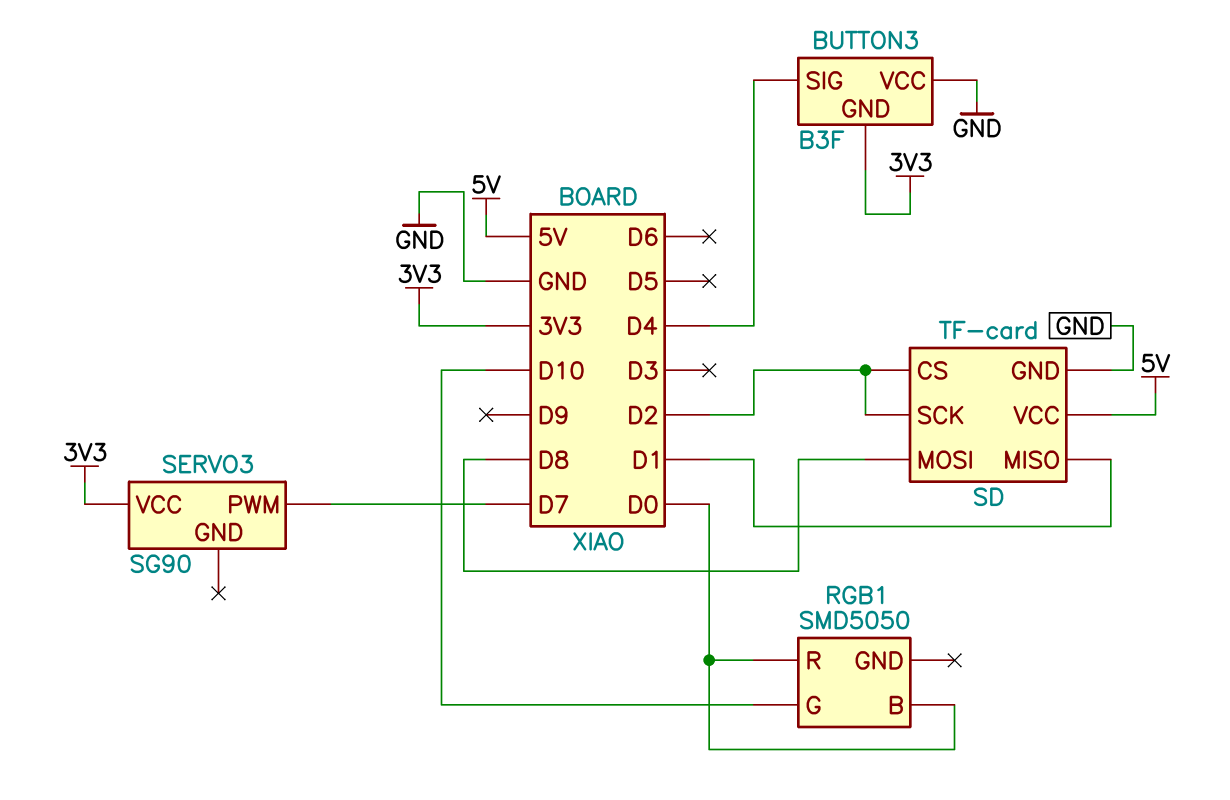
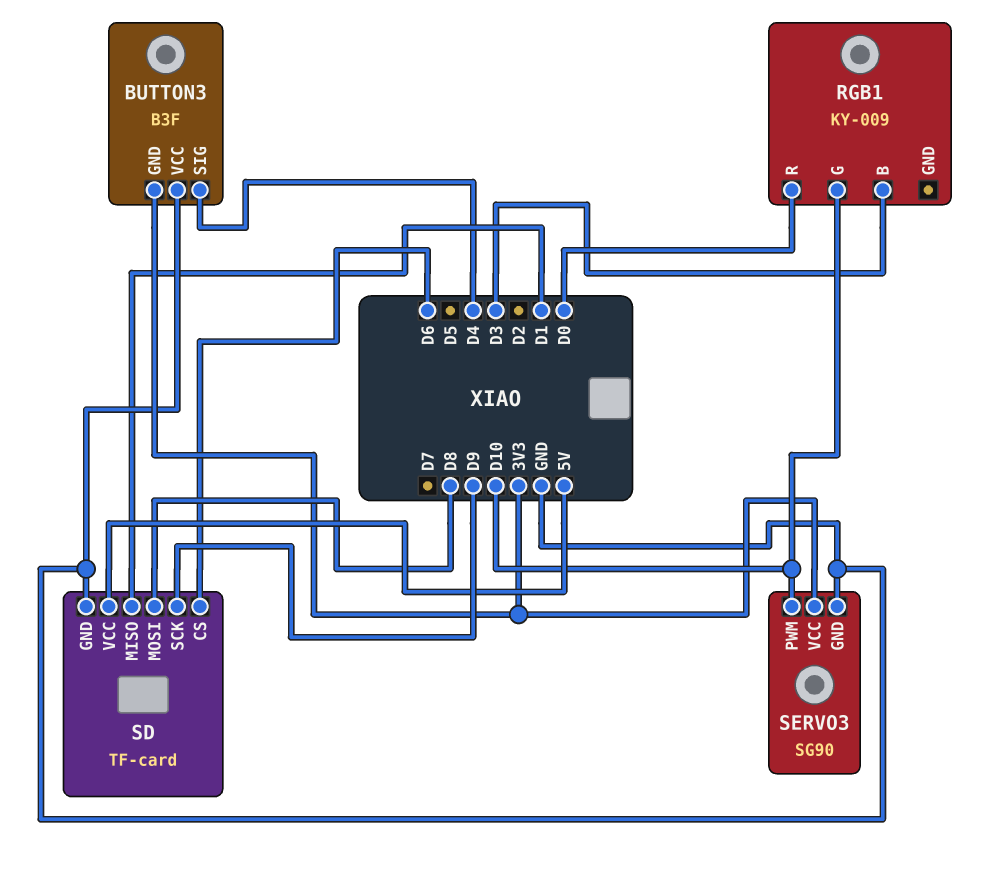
RGB1: SMD5050 -> KY-009
RGB1 pin B: D0 -> D3
SD pin CS: D2 -> D6
SD pin SCK: D2 -> D9
SERVO3 pin GND: none -> GND
SERVO3 pin PWM: D7 -> D10

